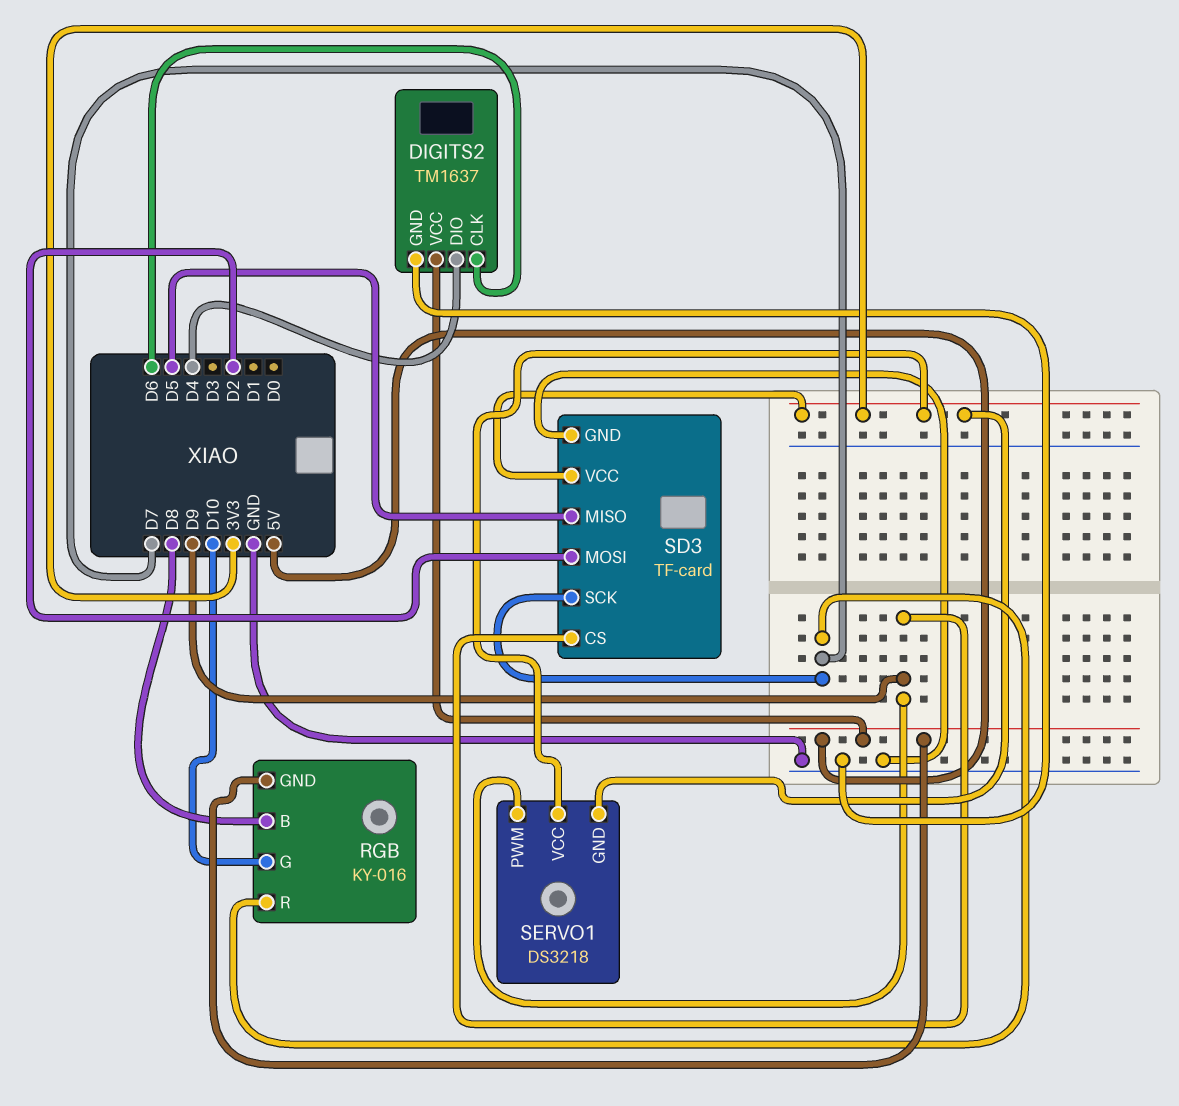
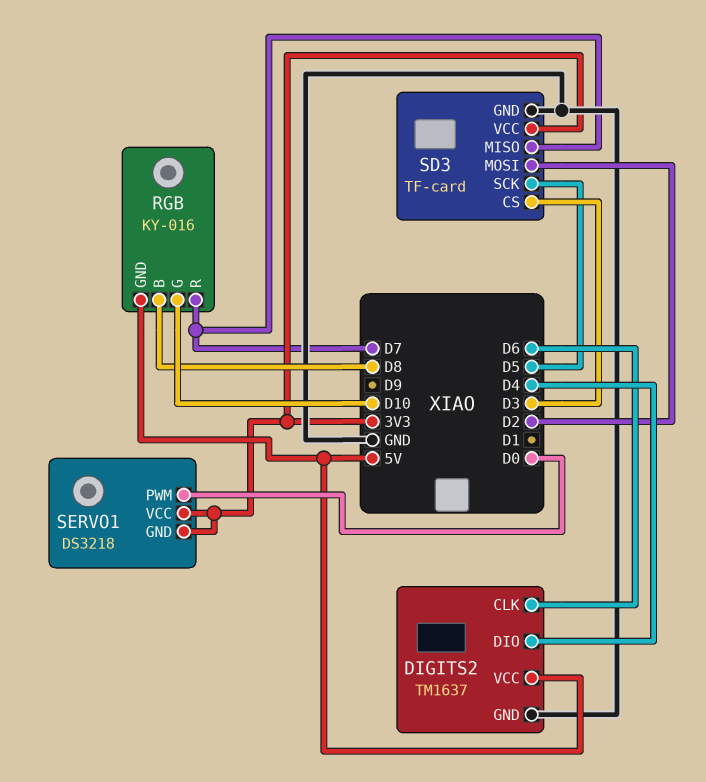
SD3 pin CS: D9 -> D3
SD3 pin MISO: D5 -> D7
SD3 pin SCK: D7 -> D5
SERVO1 pin PWM: D9 -> D0

